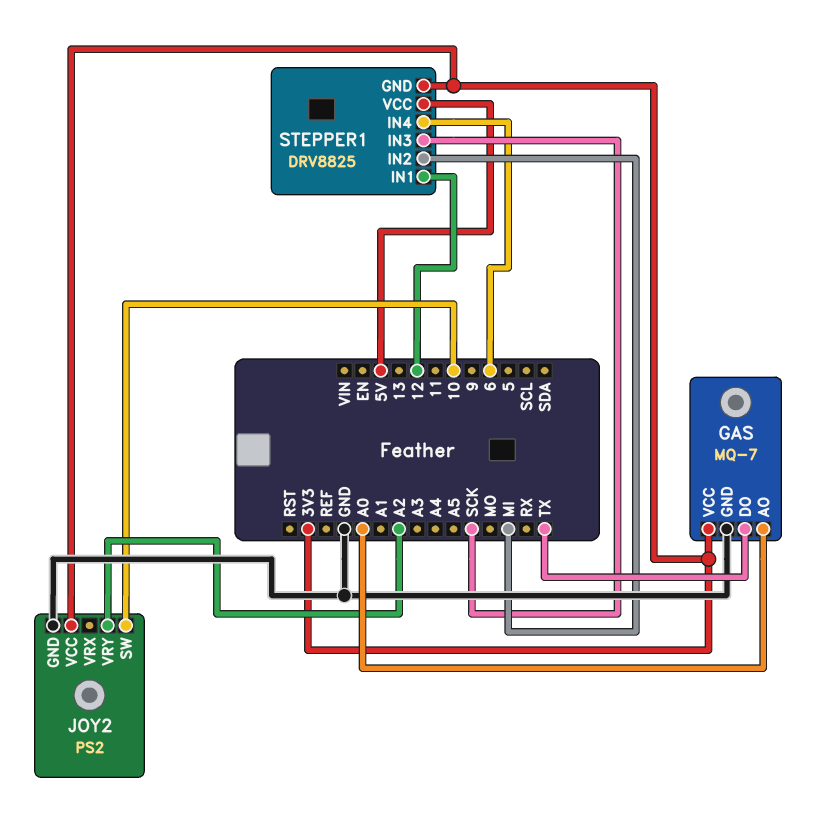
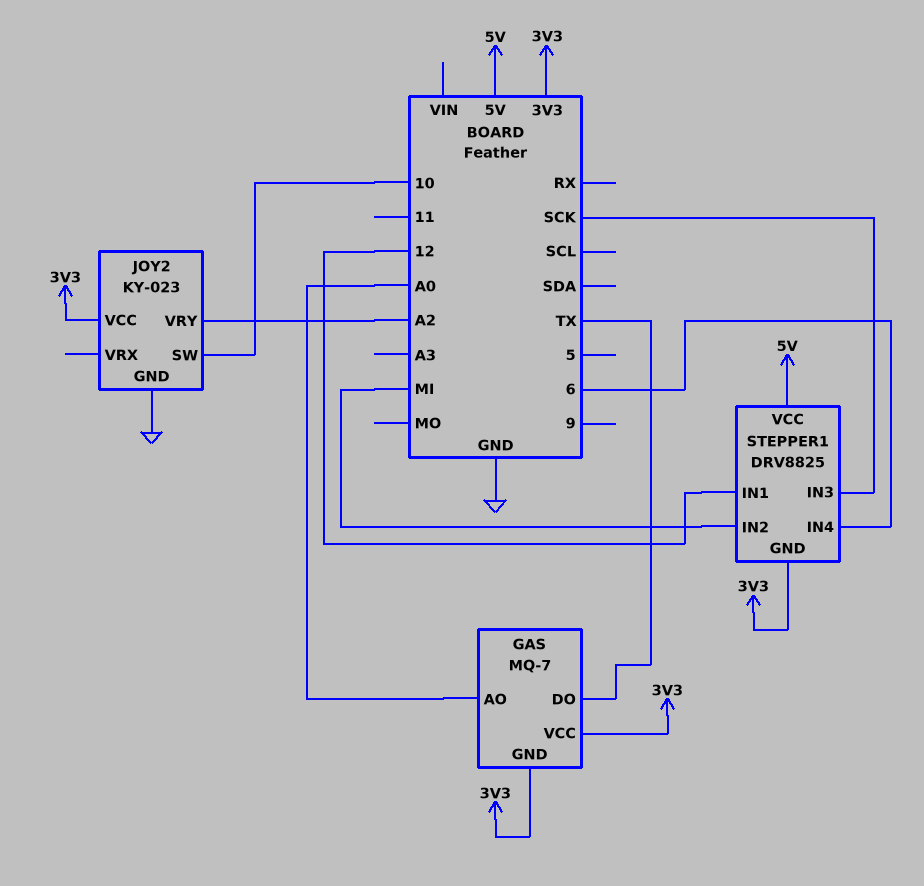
GAS pin GND: GND -> 3V3
JOY2: PS2 -> KY-023

